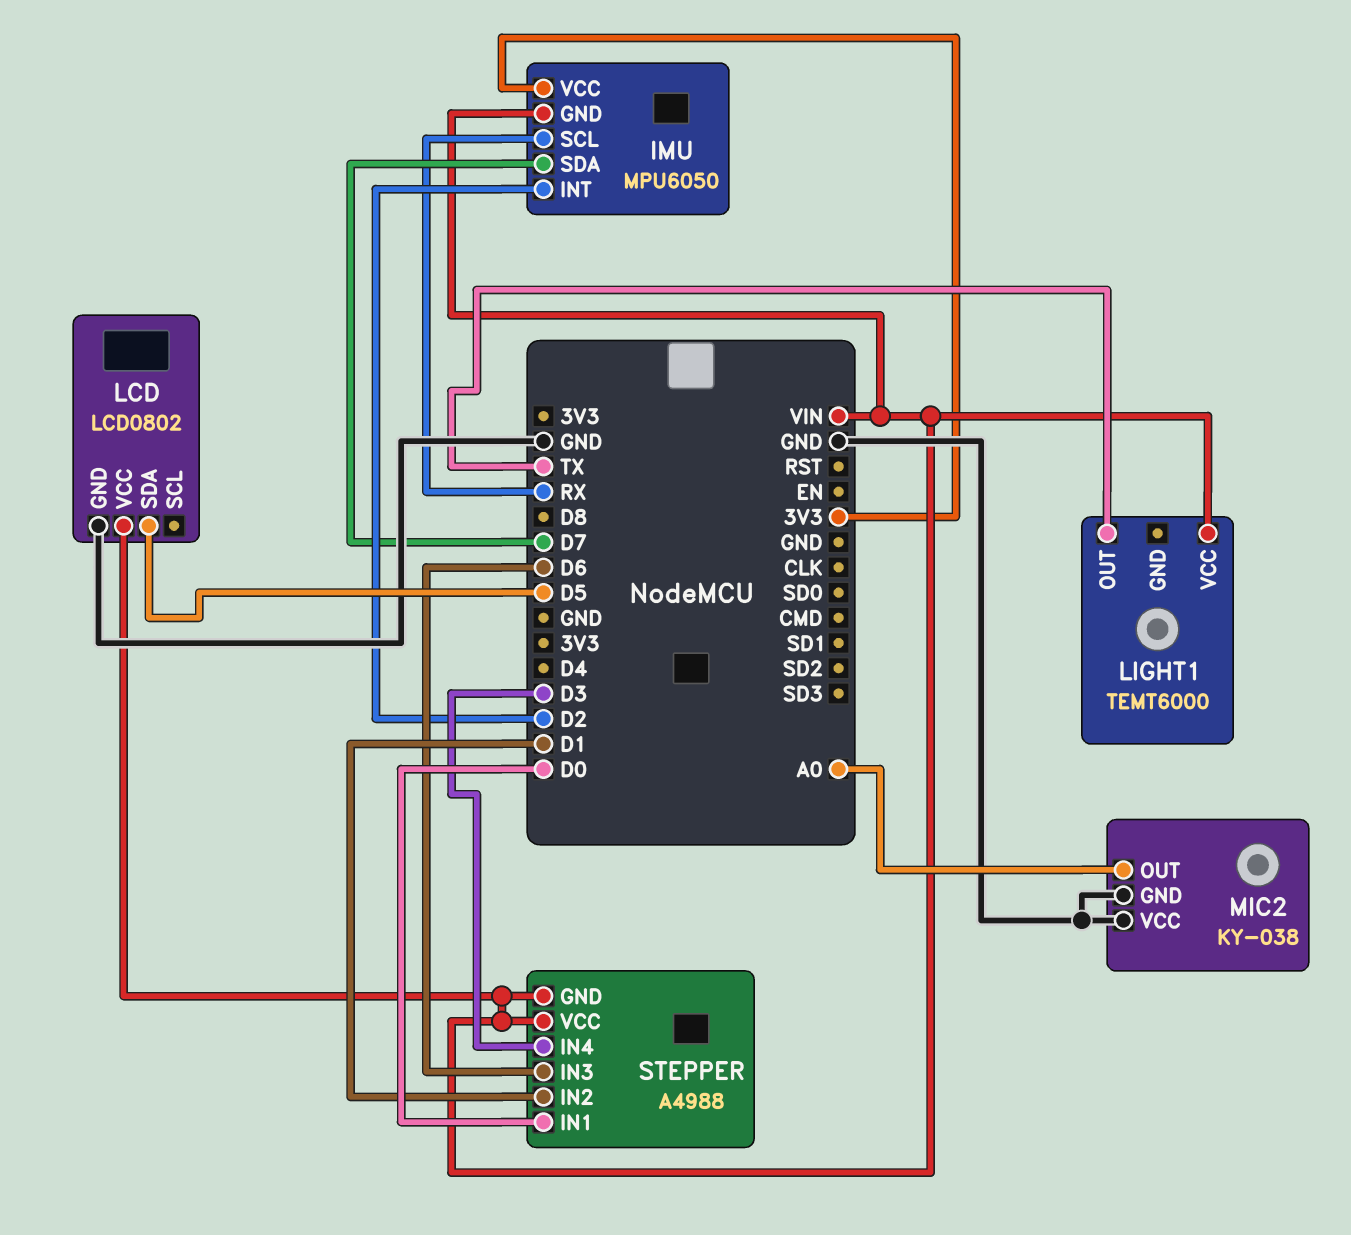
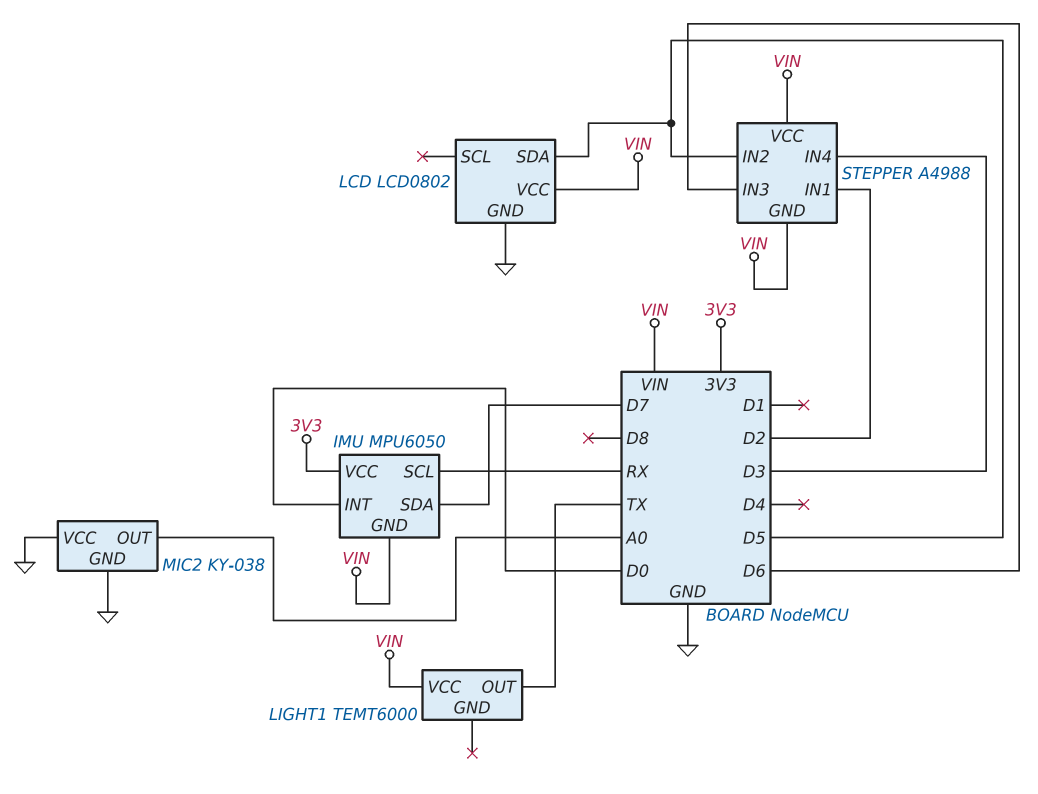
IMU pin INT: D2 -> D0
STEPPER pin IN1: D0 -> D2
STEPPER pin IN2: D1 -> D5

